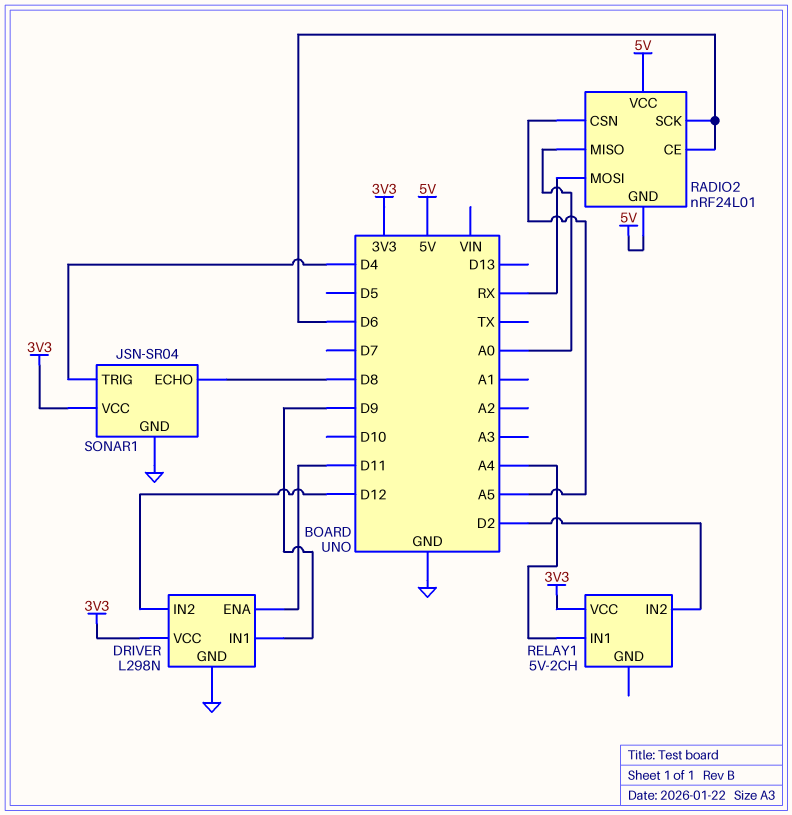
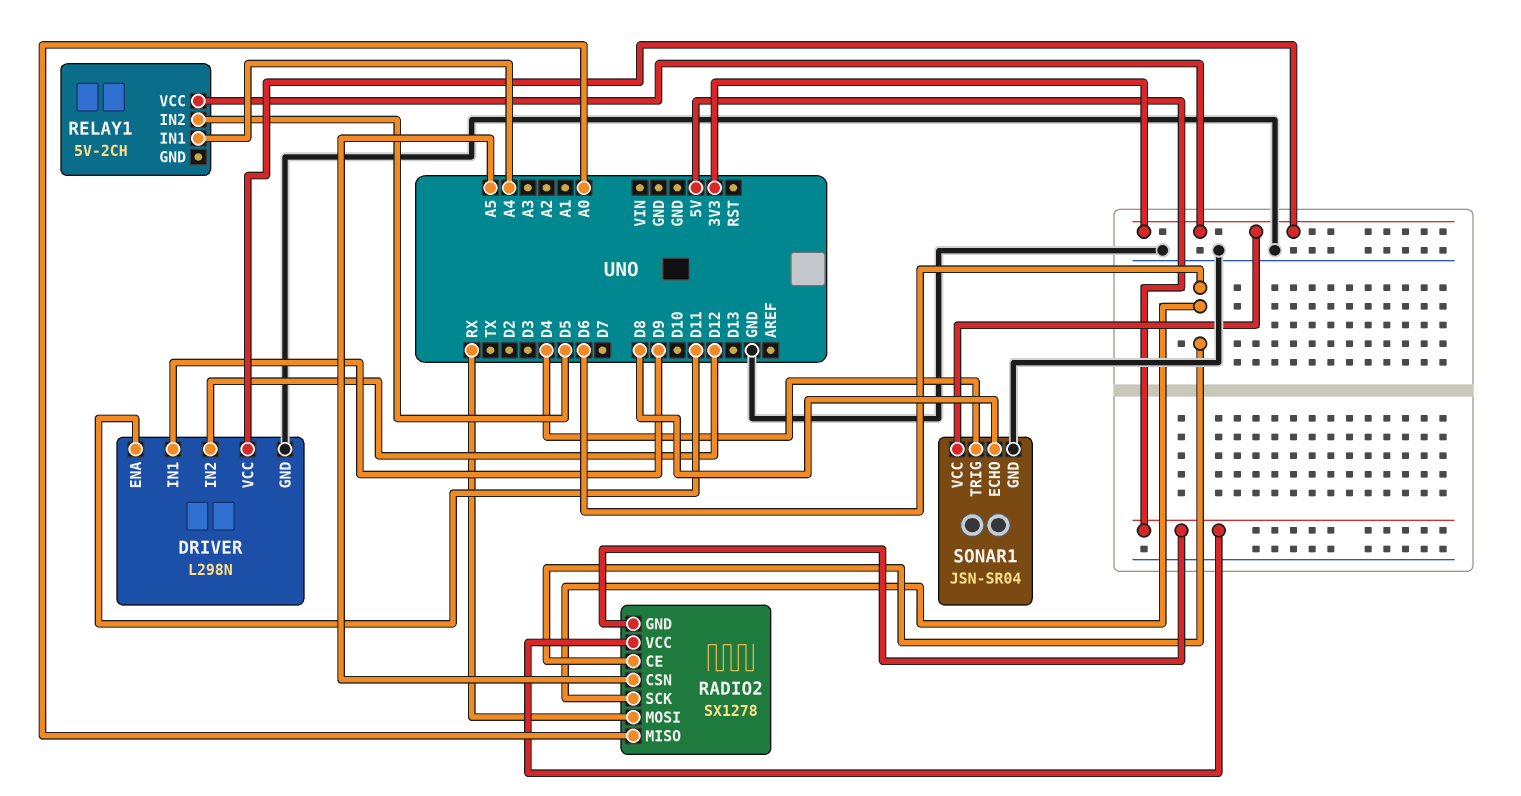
RADIO2: nRF24L01 -> SX1278
RELAY1 pin IN2: D2 -> D5

